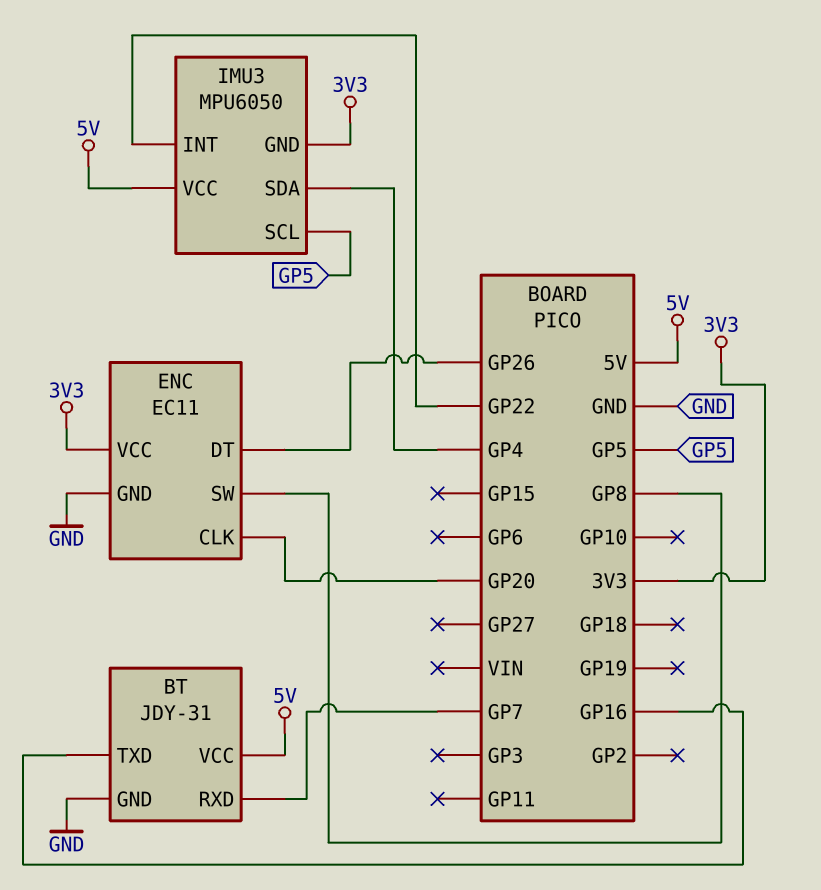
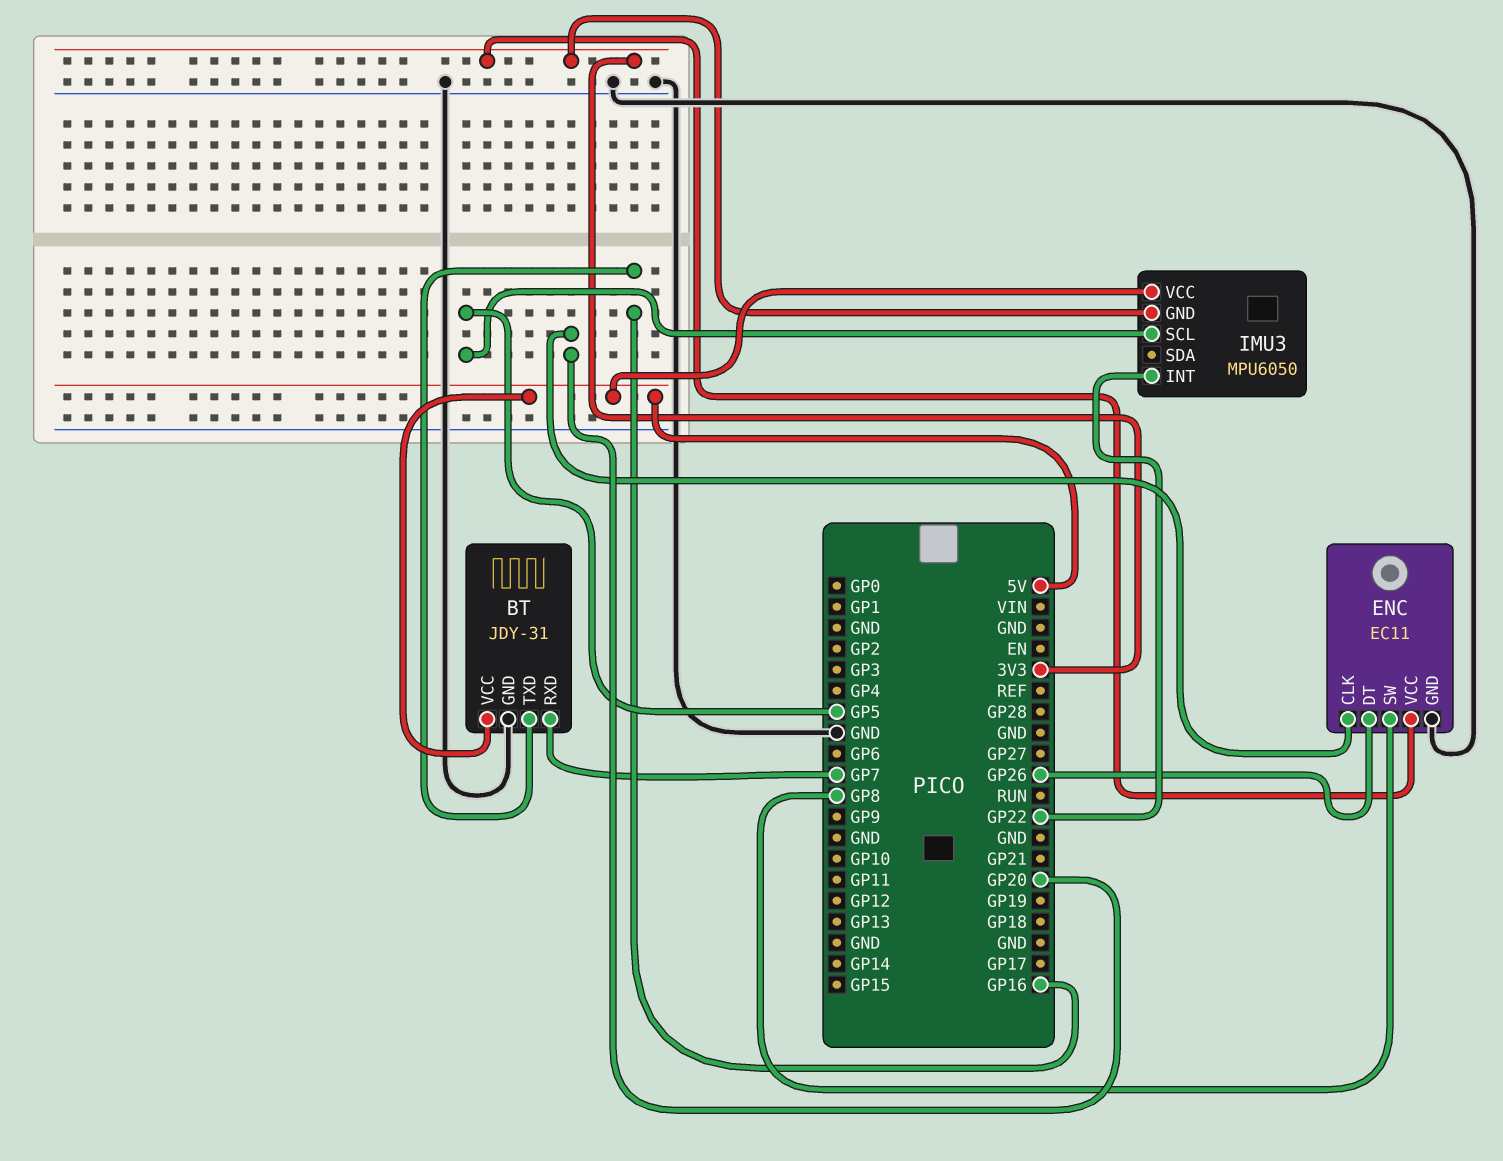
IMU3 pin SDA: GP4 -> none

